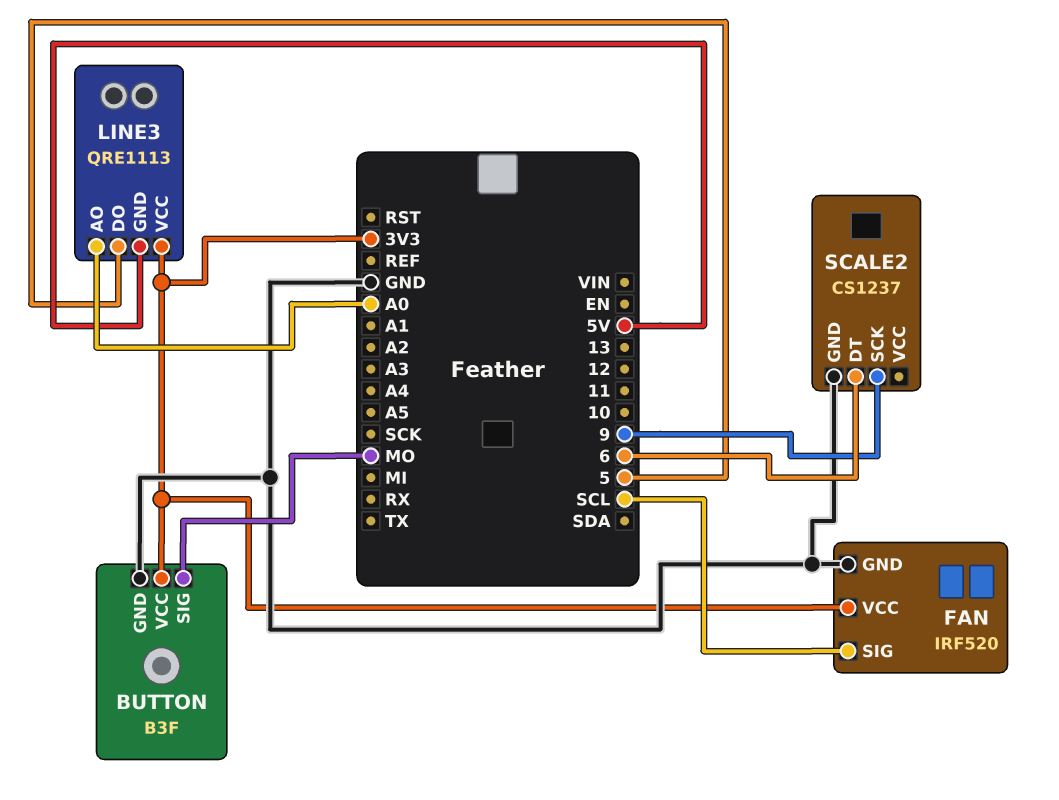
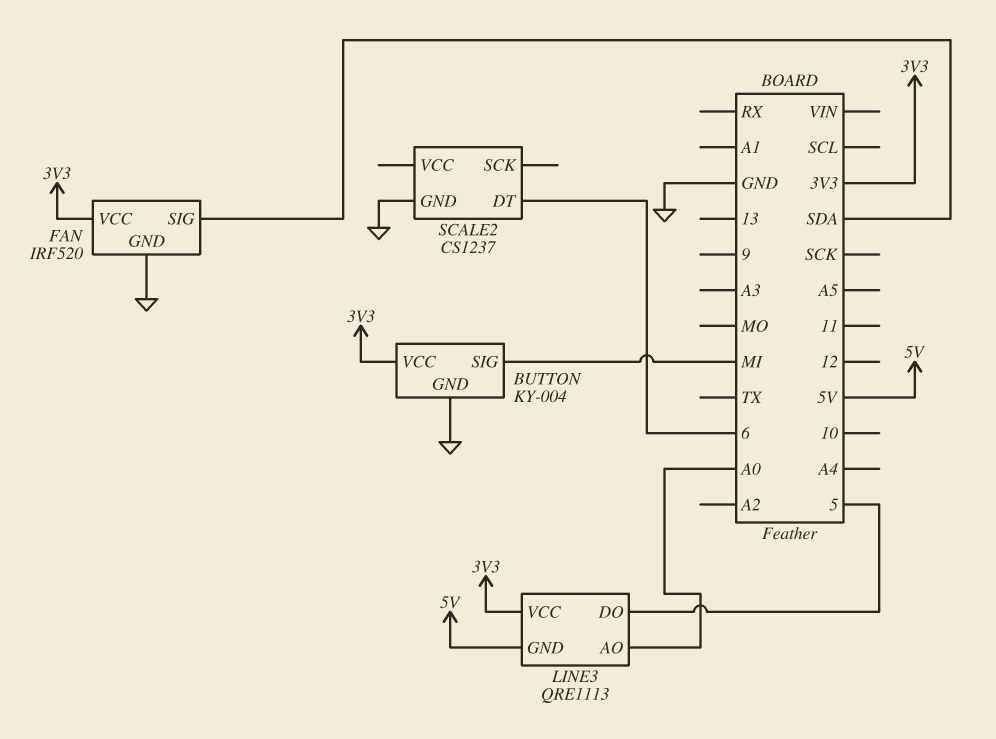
BUTTON: B3F -> KY-004
BUTTON pin SIG: MO -> MI
FAN pin SIG: SCL -> SDA
SCALE2 pin SCK: 9 -> none

